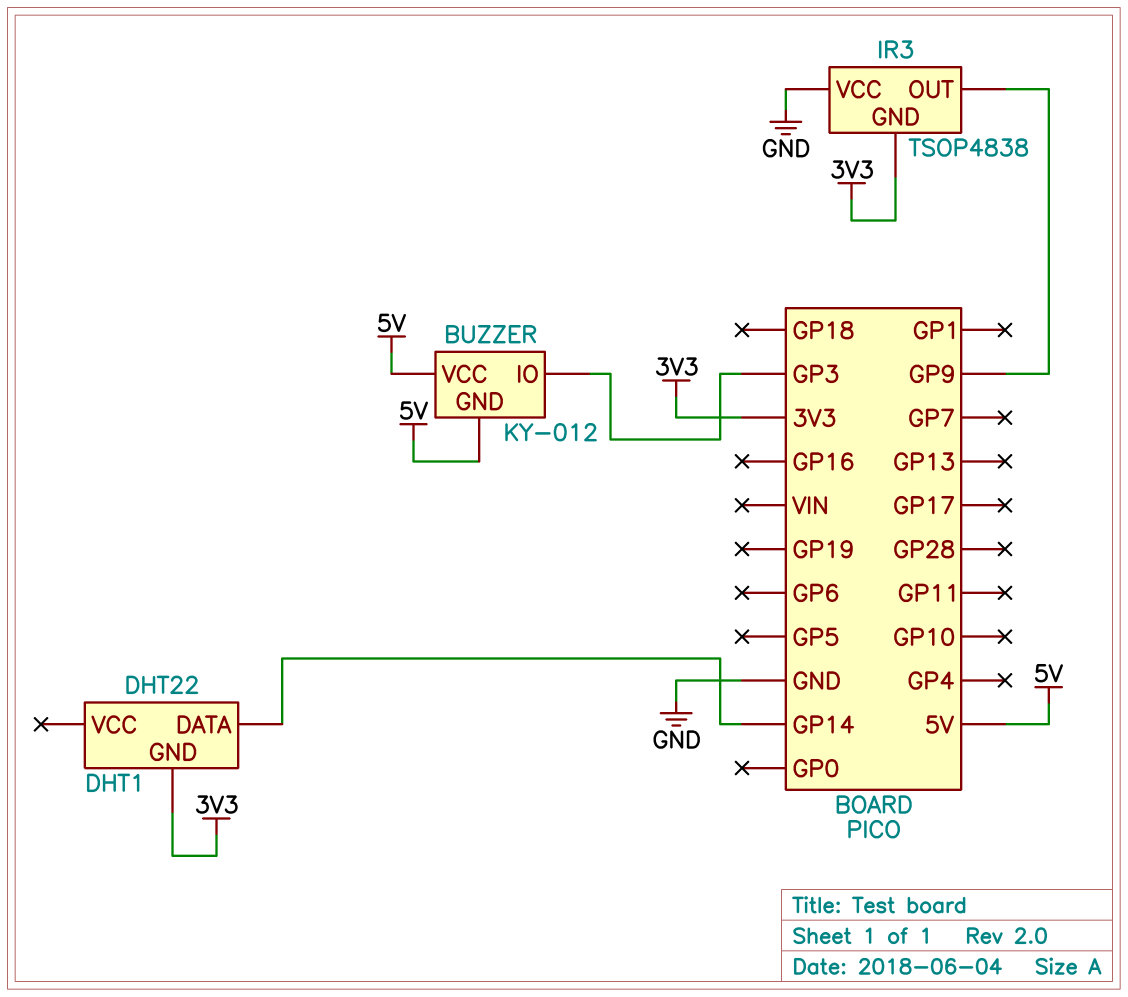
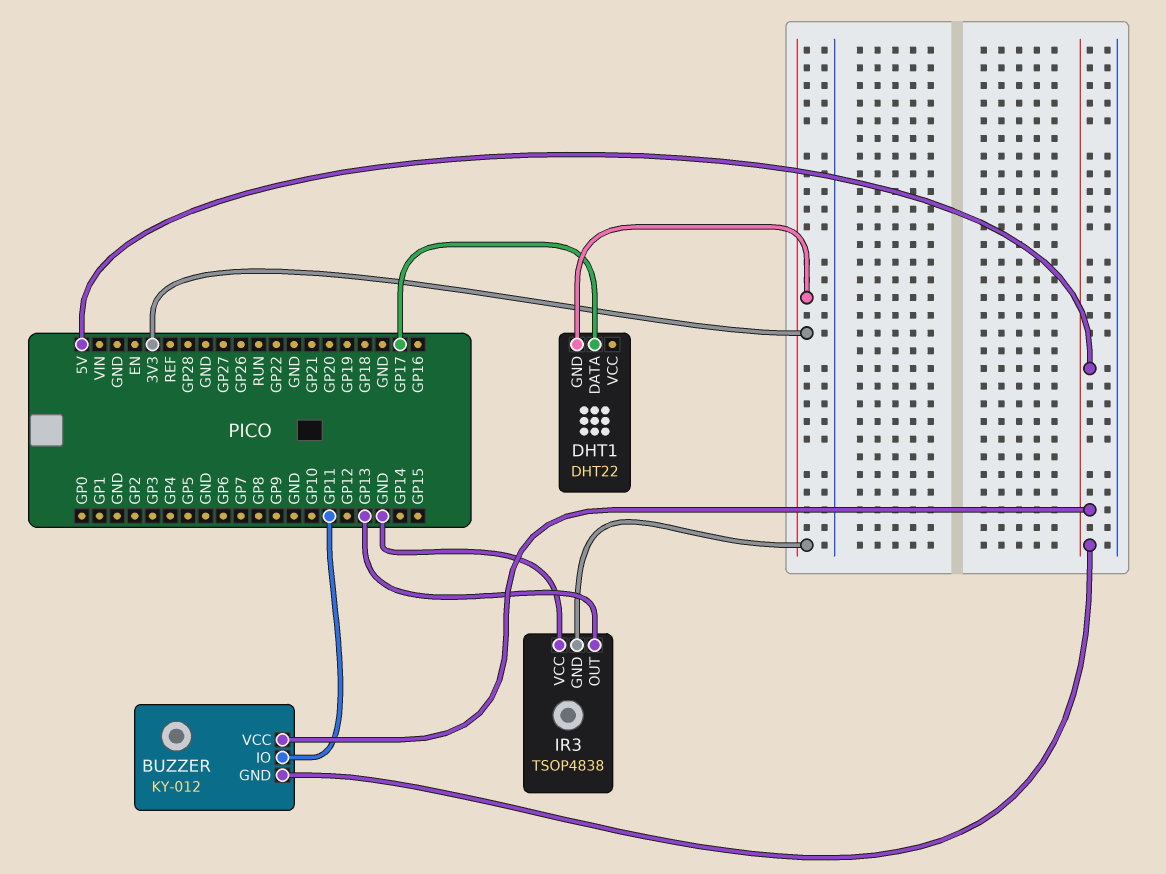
BUZZER pin IO: GP3 -> GP11
DHT1 pin DATA: GP14 -> GP17
IR3 pin OUT: GP9 -> GP13

